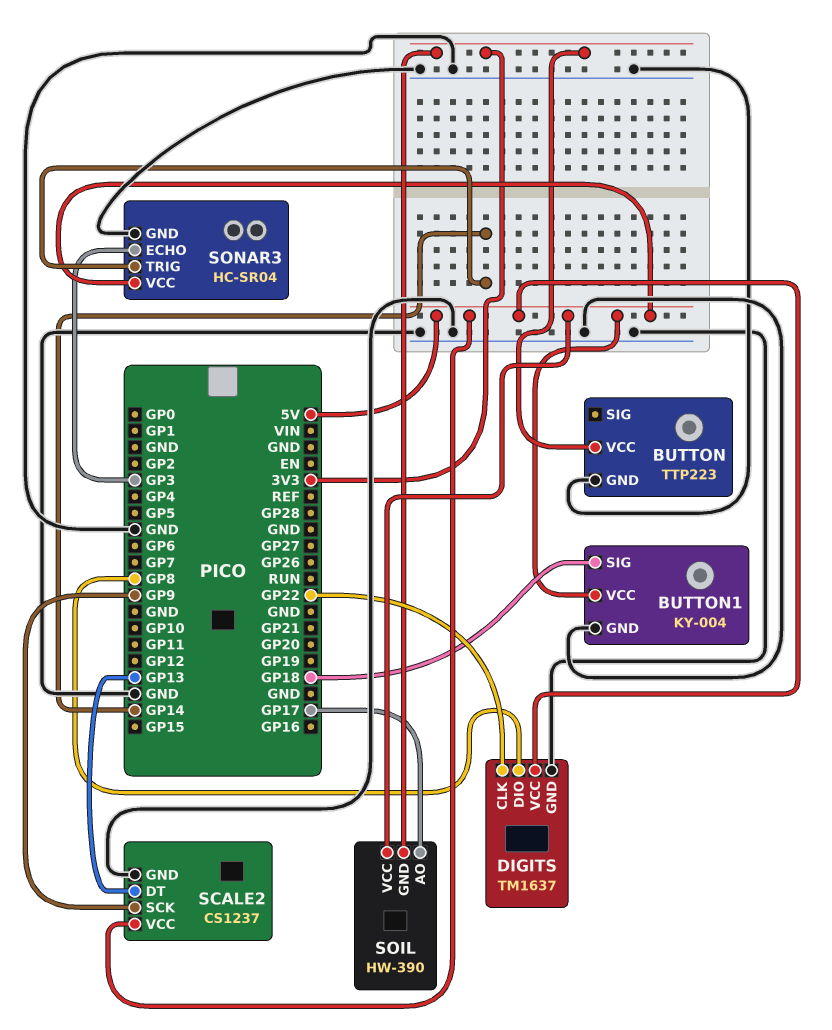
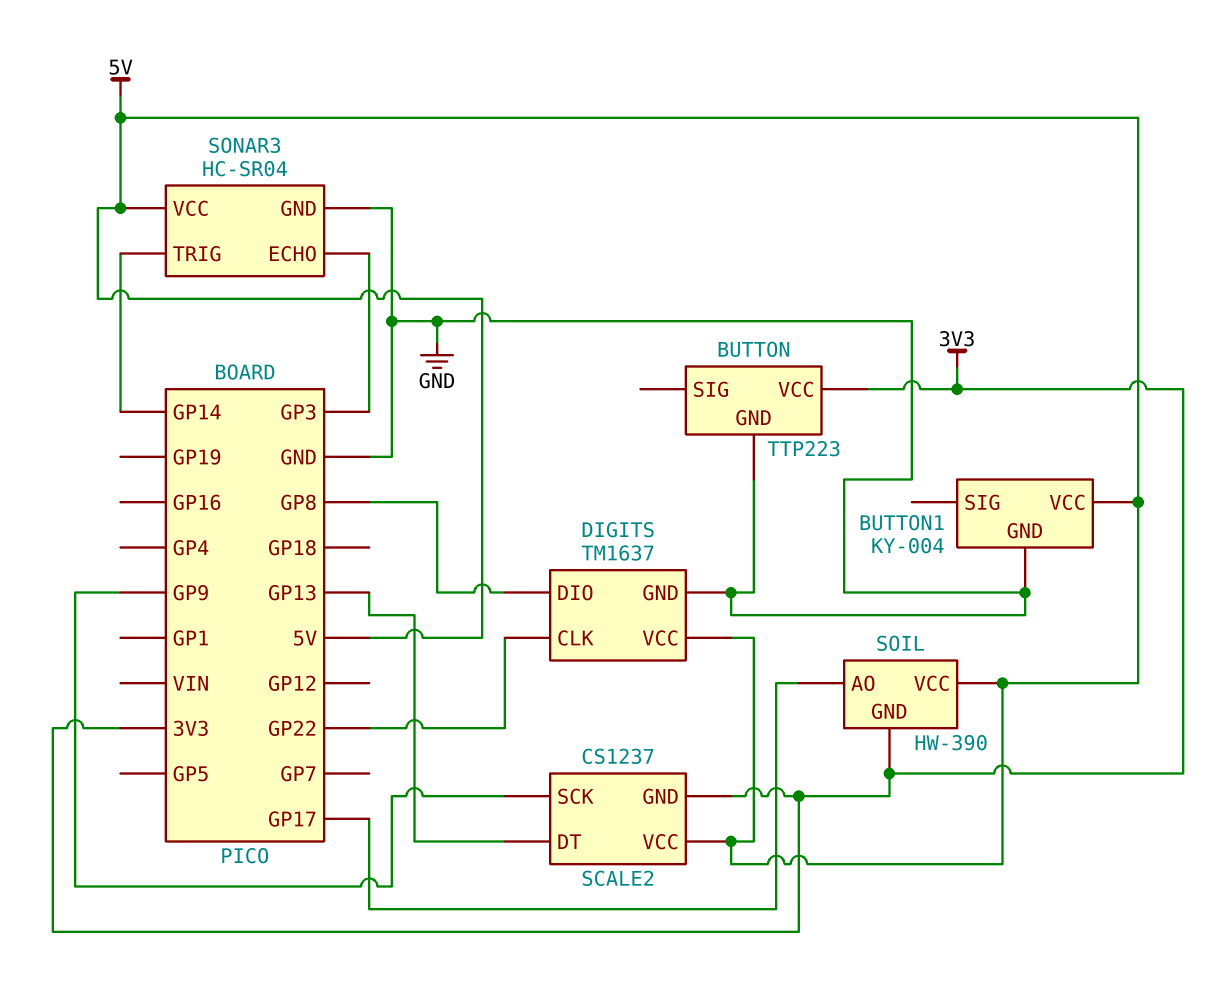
BUTTON1 pin SIG: GP18 -> none
SCALE2 pin GND: GND -> 3V3

